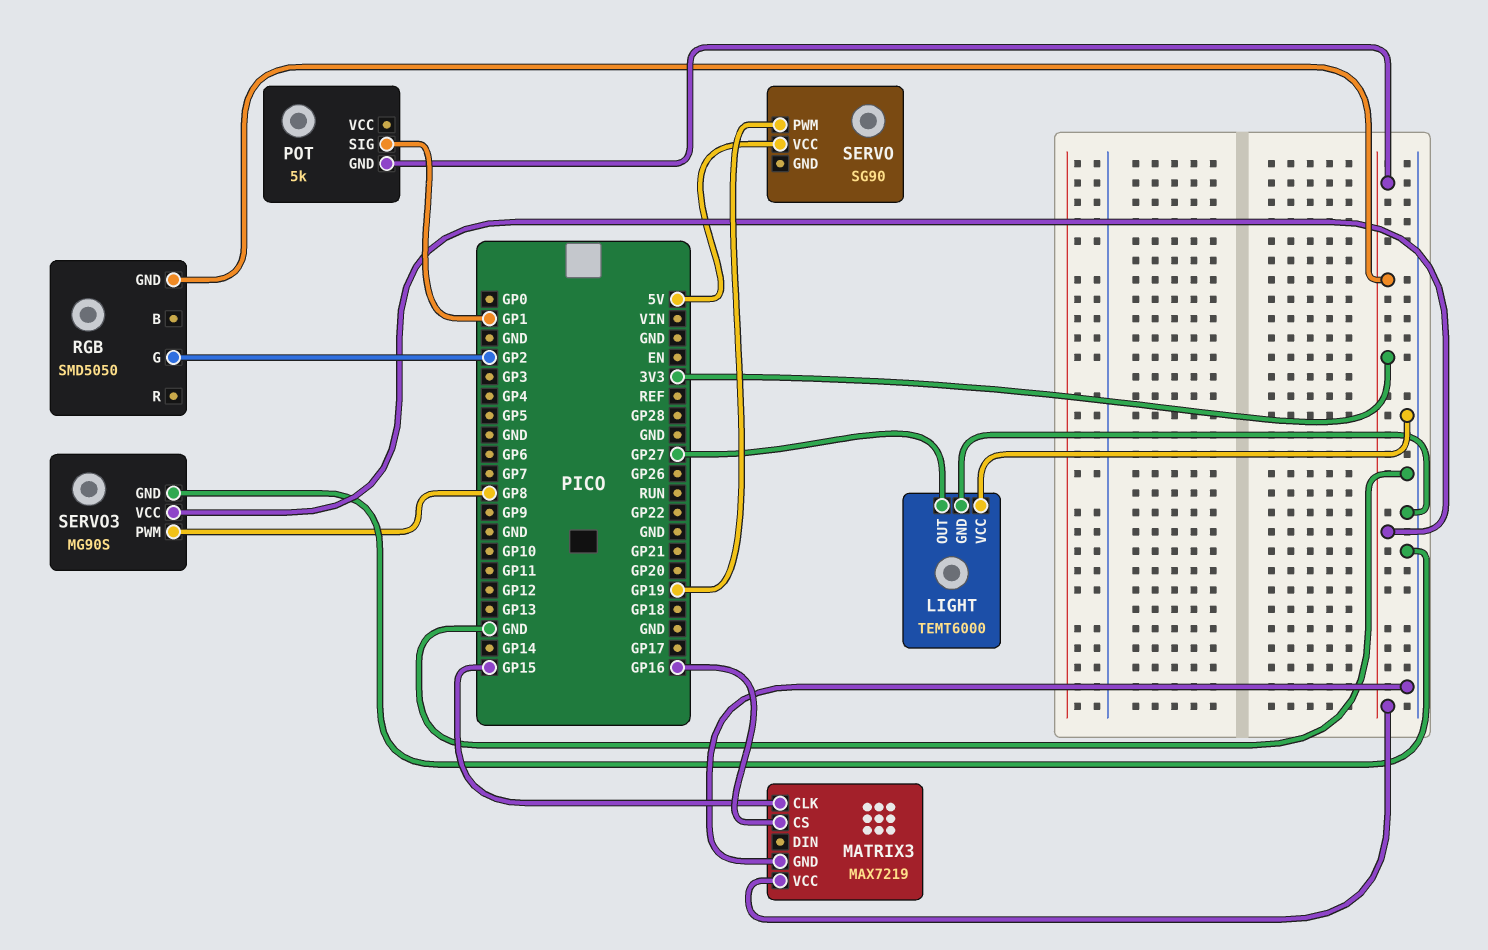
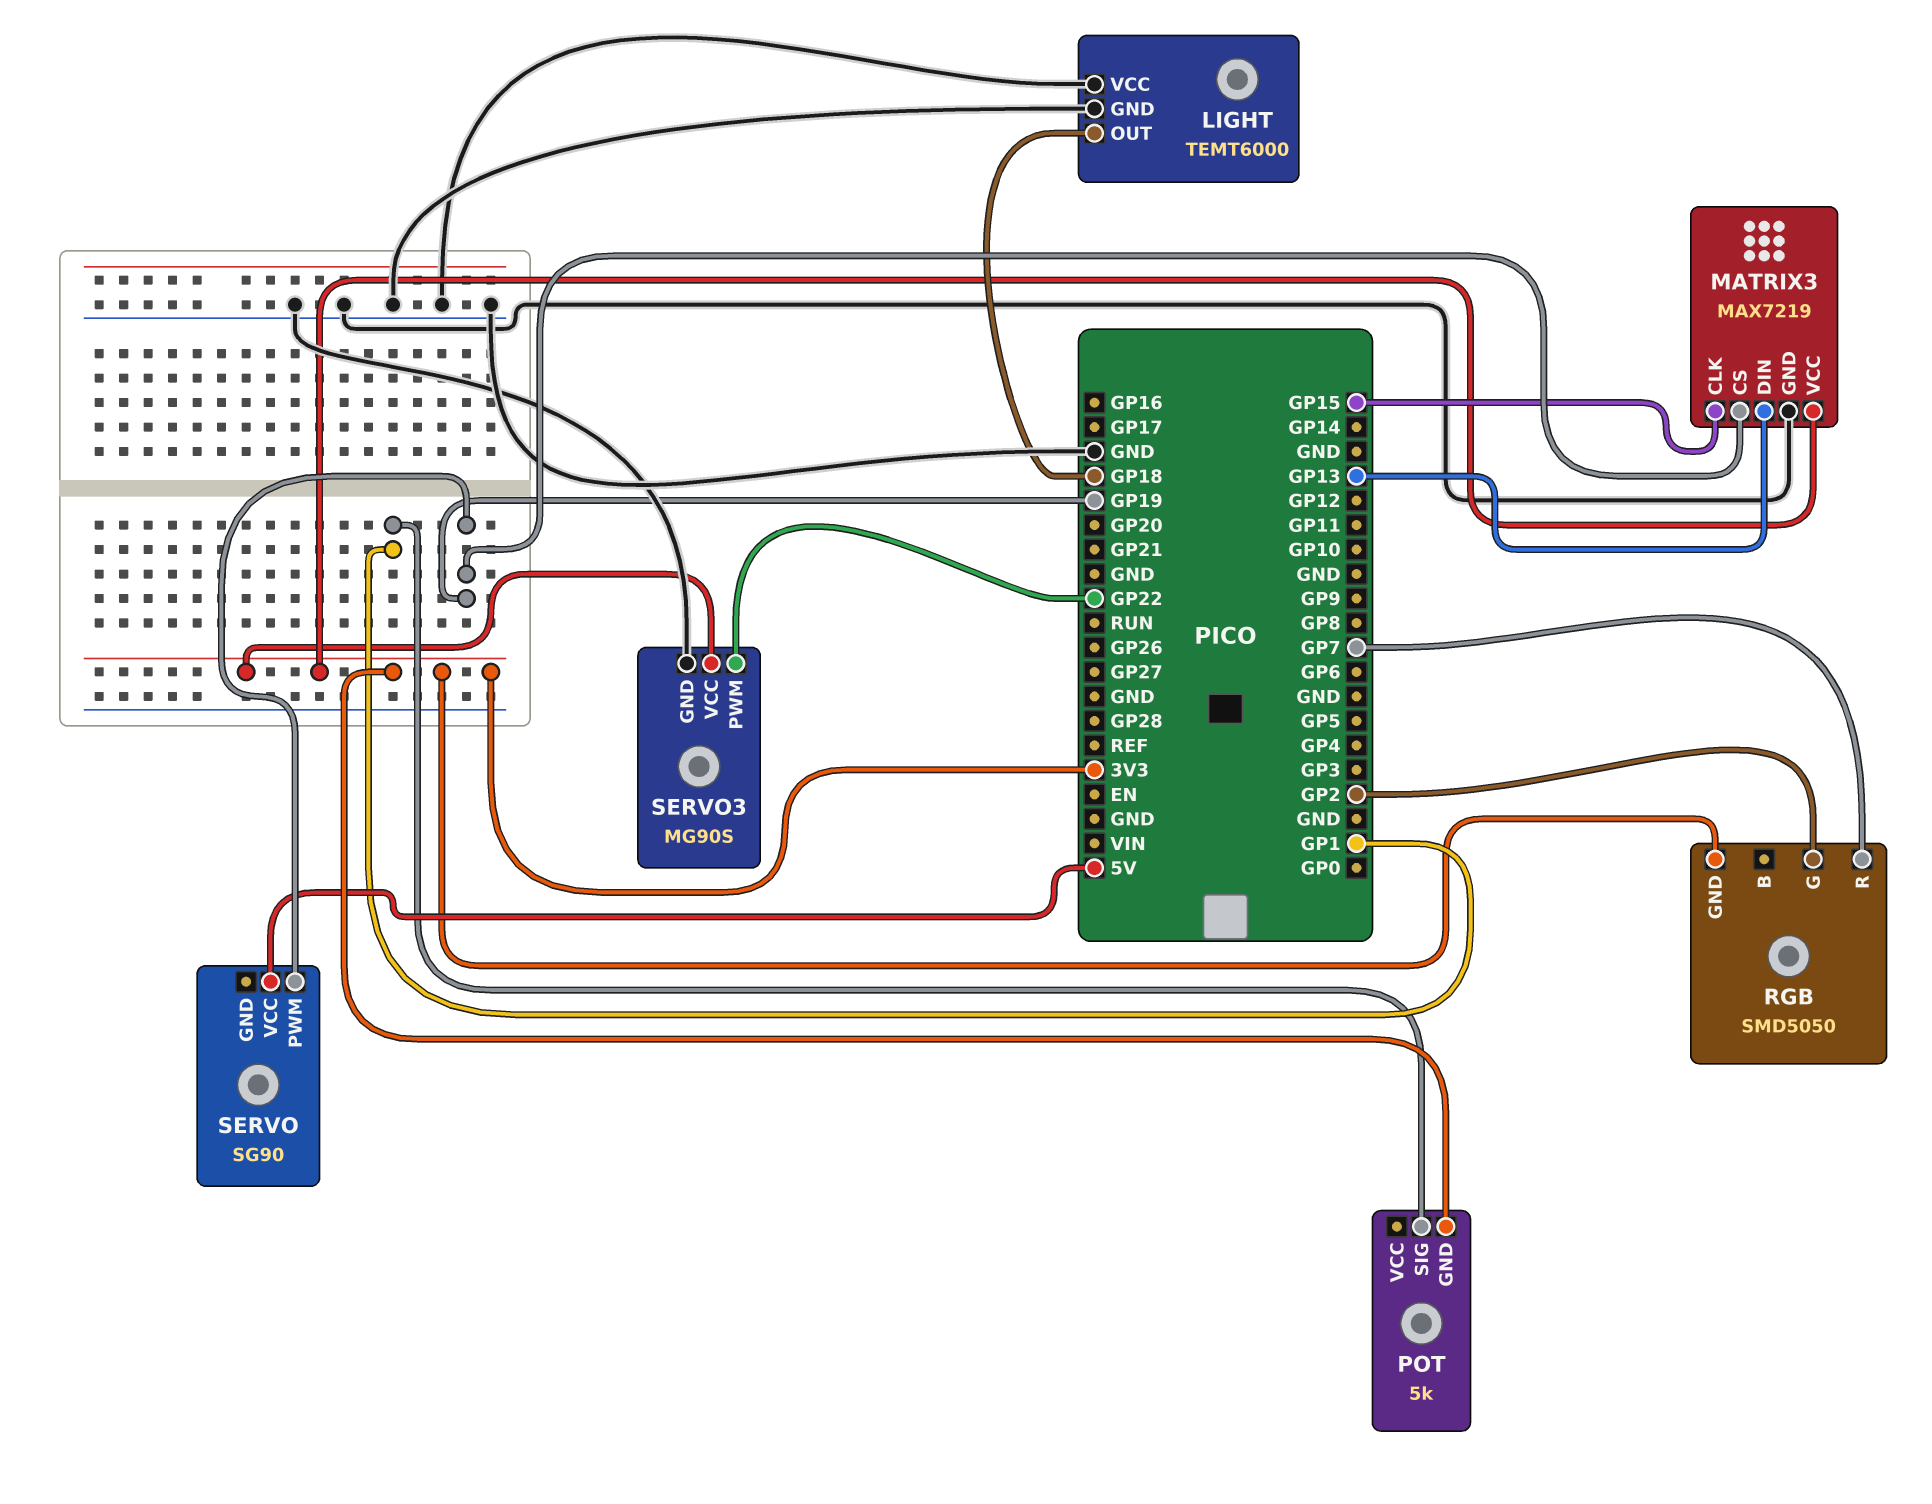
LIGHT pin OUT: GP27 -> GP18
MATRIX3 pin CS: GP16 -> GP19
MATRIX3 pin DIN: none -> GP13
RGB pin R: none -> GP7
SERVO3 pin PWM: GP8 -> GP22

